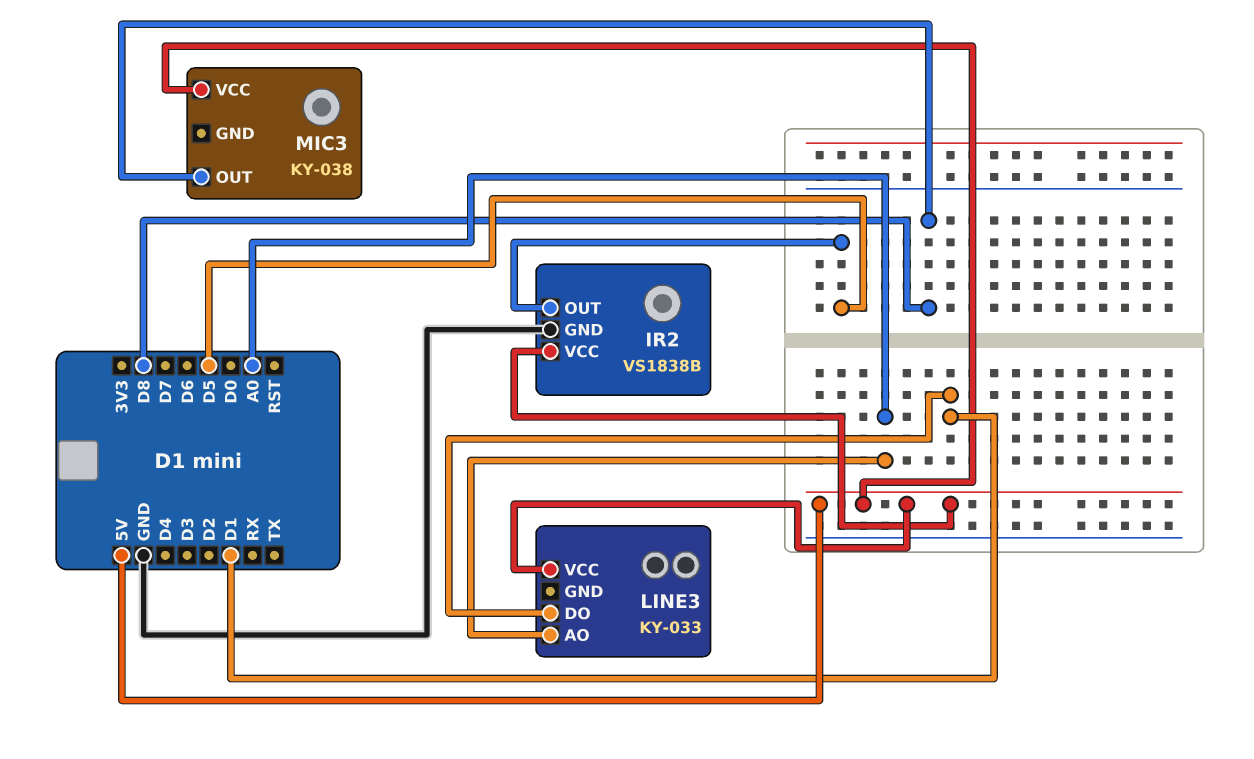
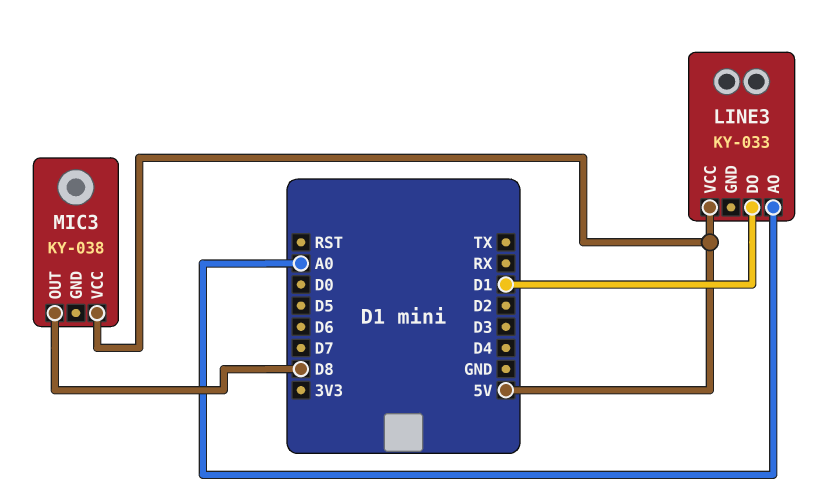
IR2: VS1838B -> none
IR2 pin GND: GND -> none
IR2 pin OUT: D5 -> none
IR2 pin VCC: 5V -> none

